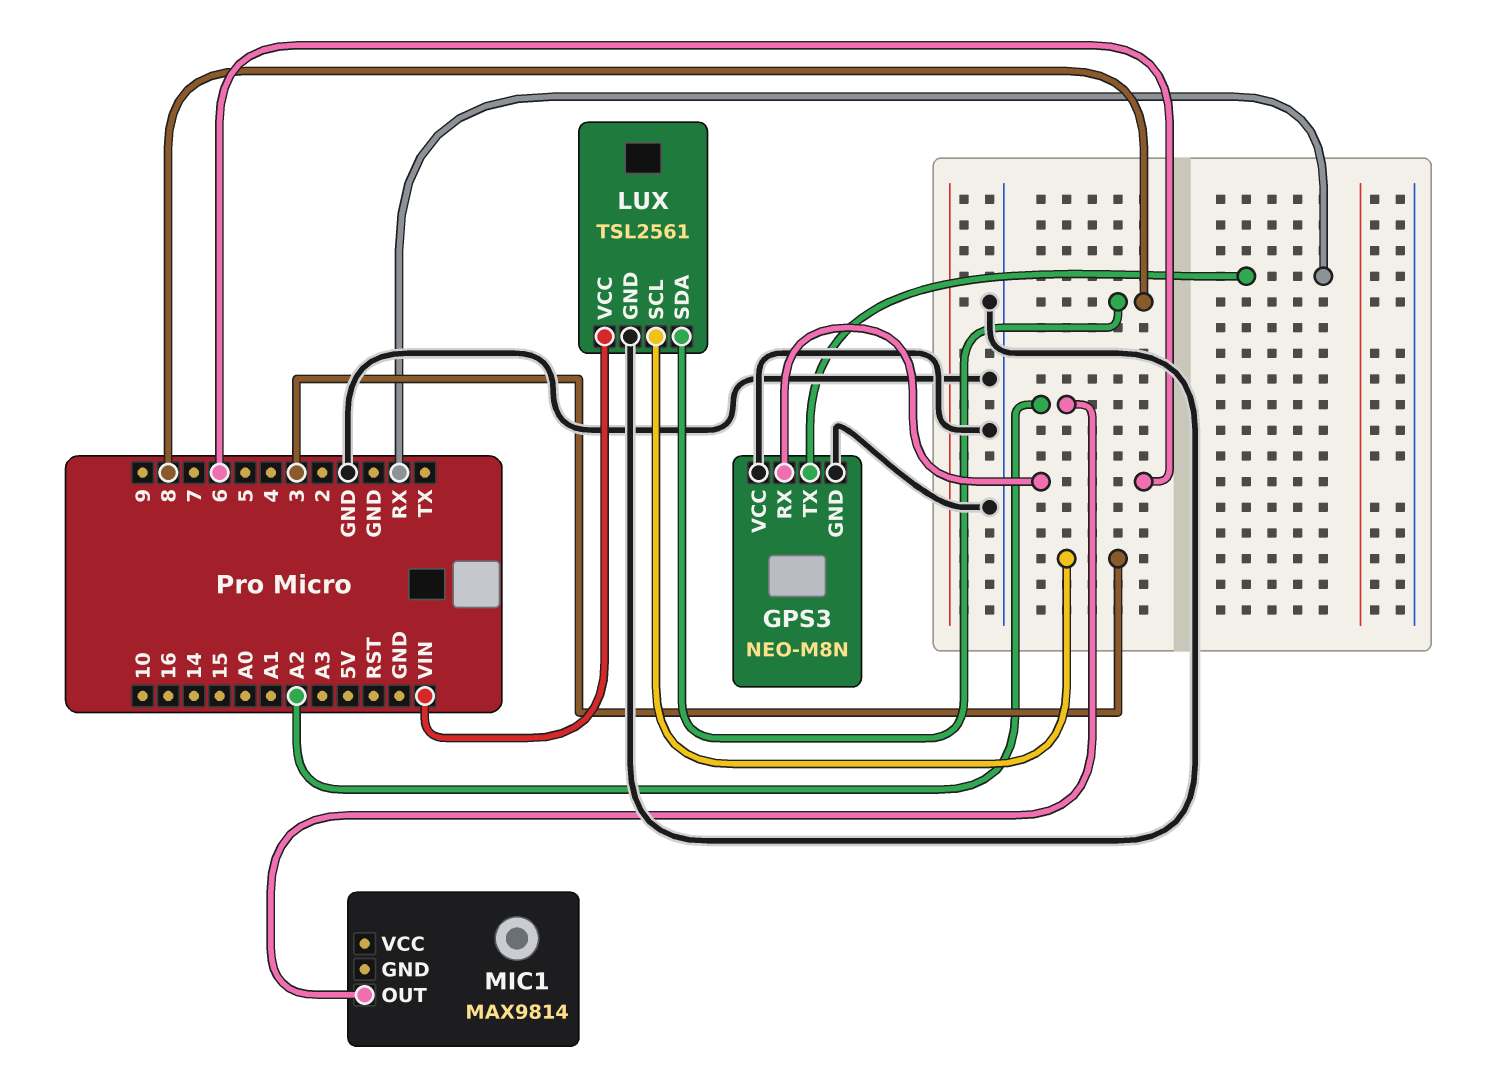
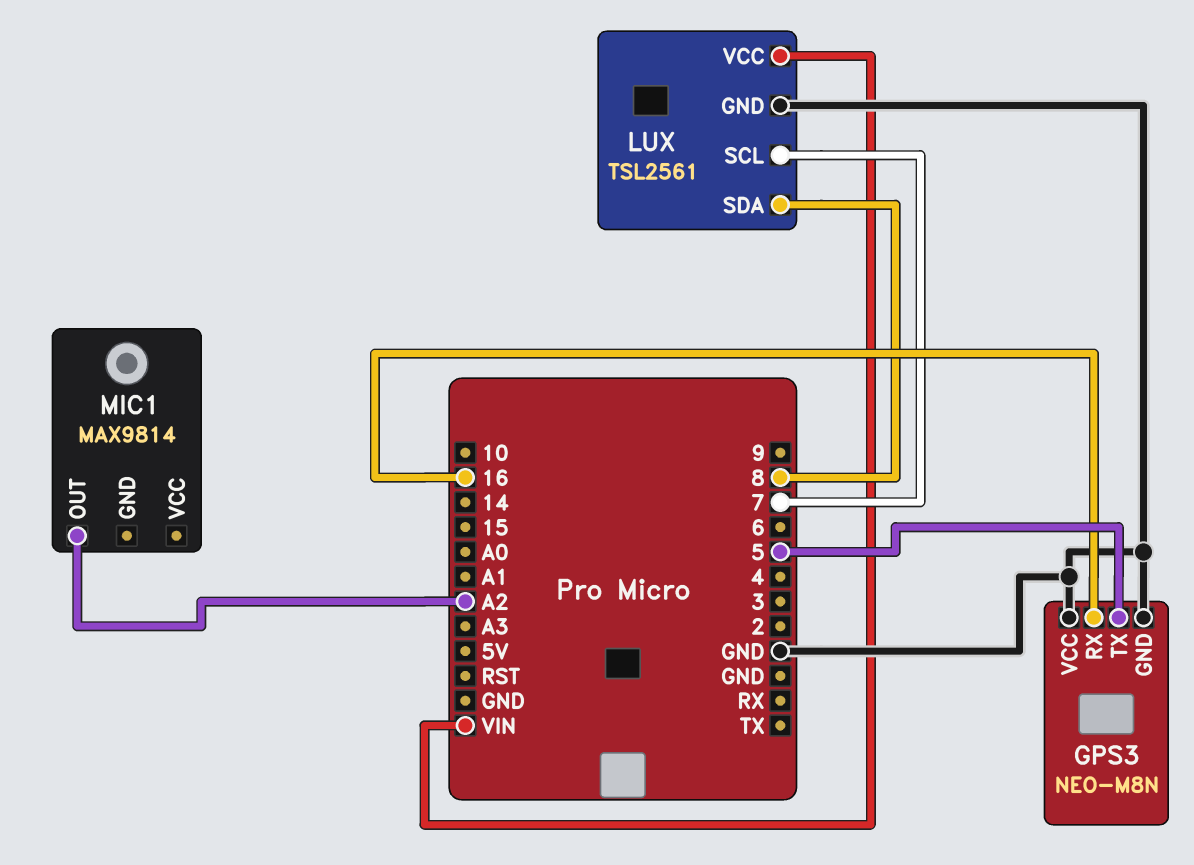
GPS3 pin RX: 6 -> 16
GPS3 pin TX: RX -> 5
LUX pin SCL: 3 -> 7

